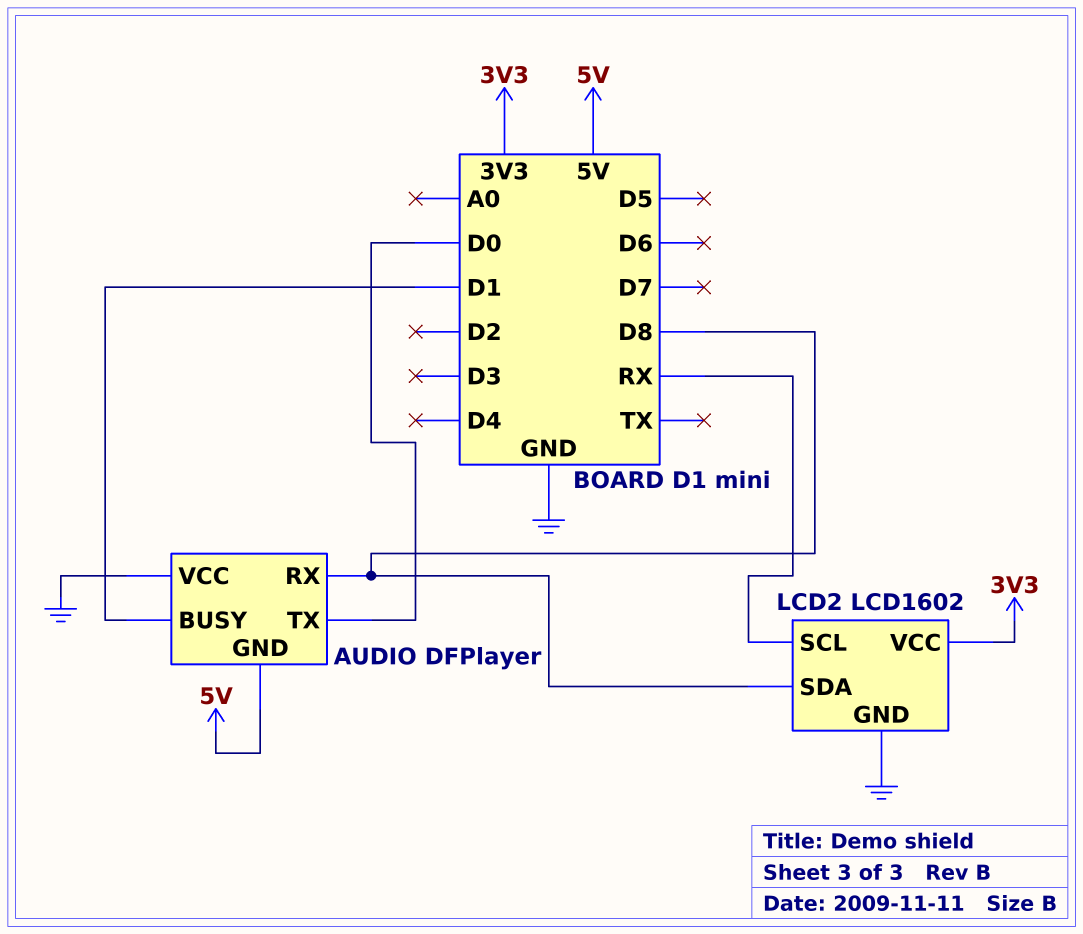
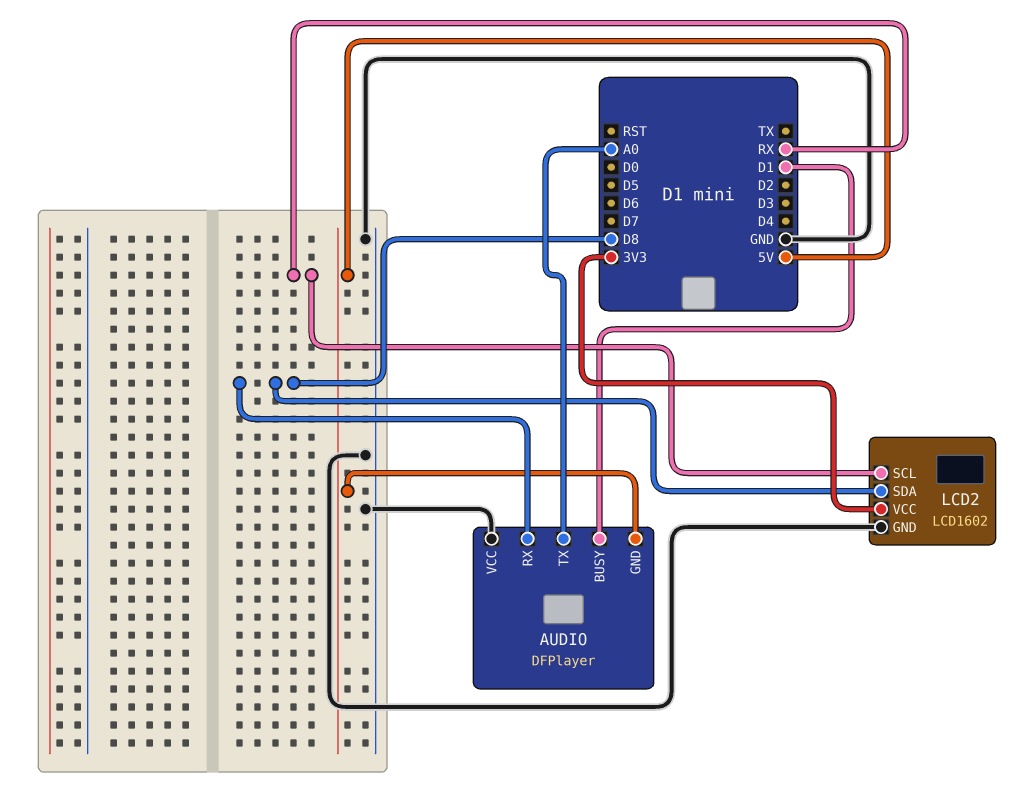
AUDIO pin TX: D0 -> A0

